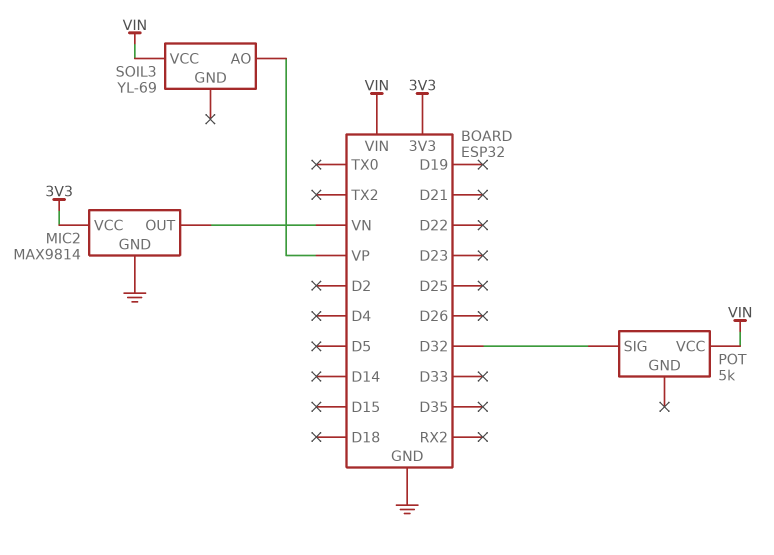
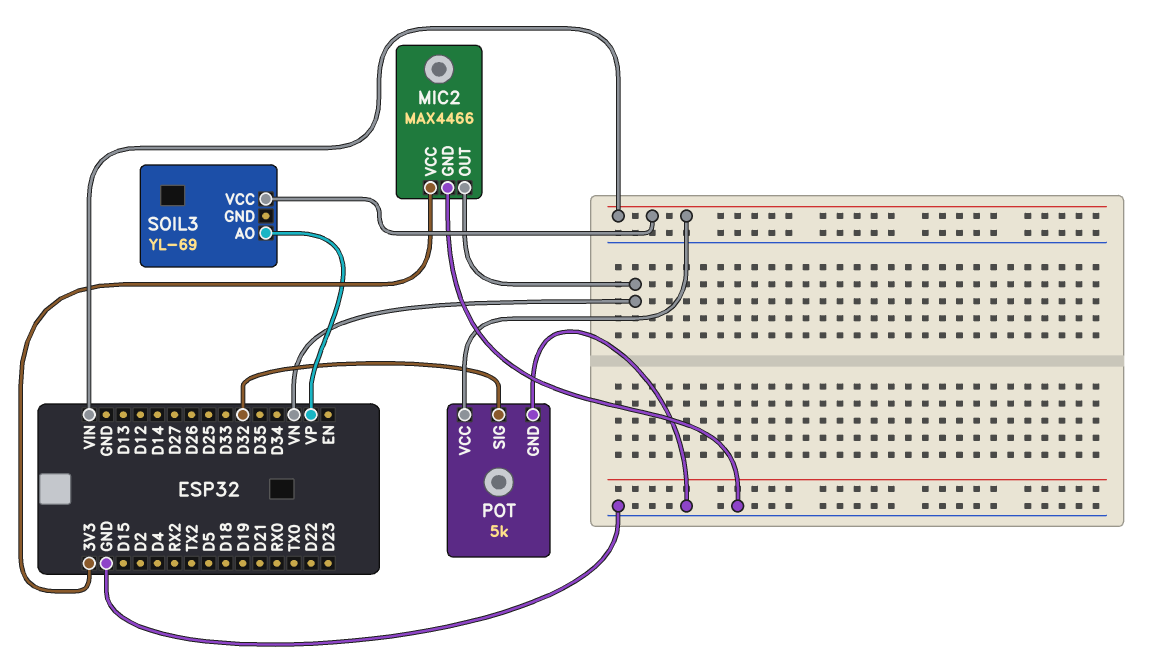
MIC2: MAX9814 -> MAX4466
POT pin GND: none -> GND

